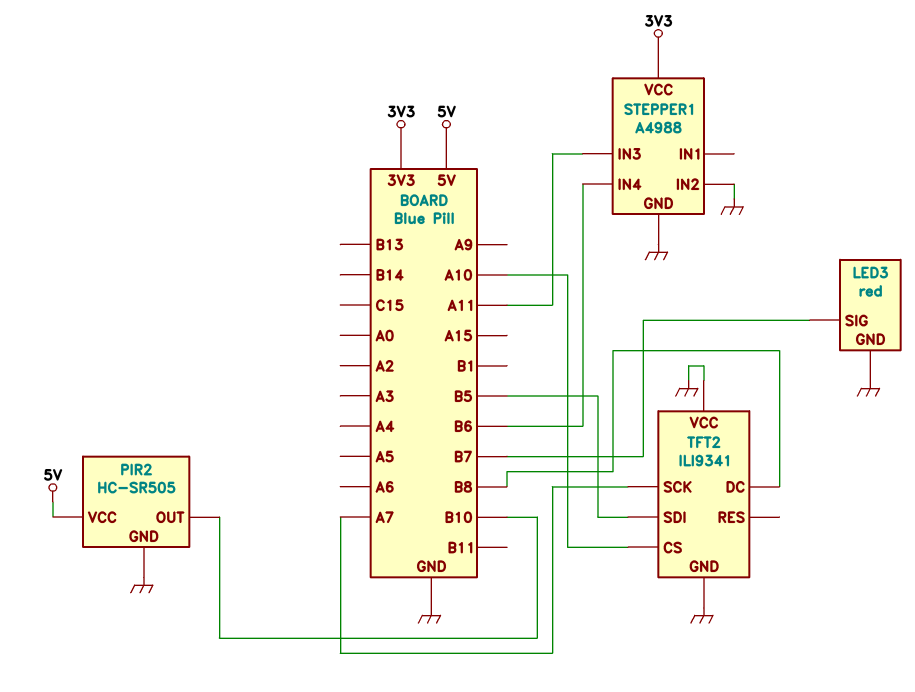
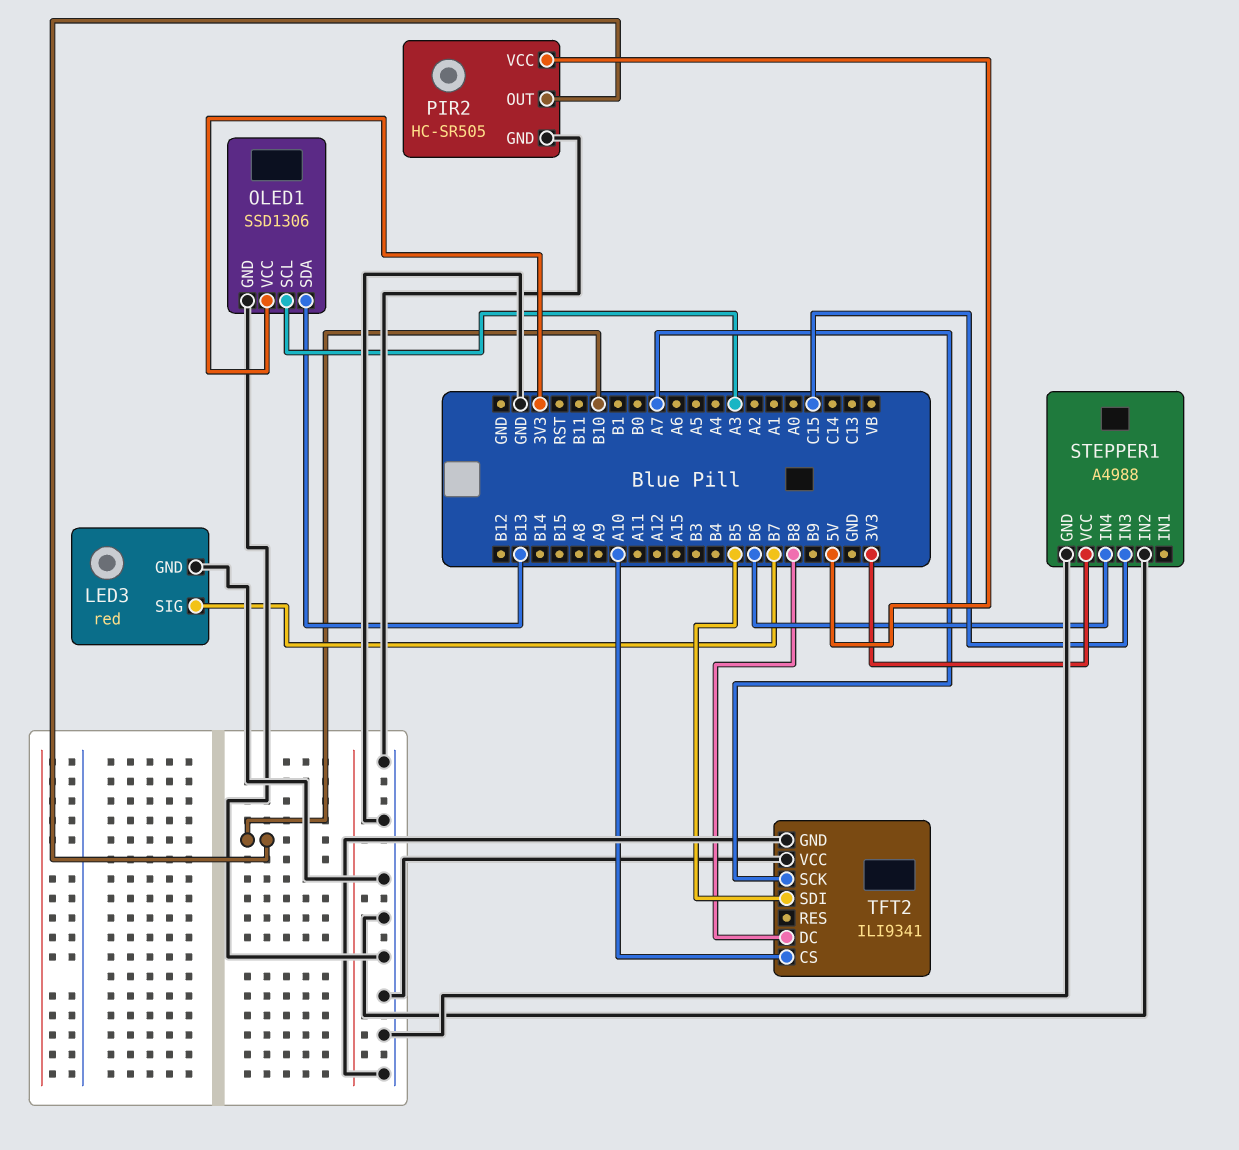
OLED1: none -> SSD1306
OLED1 pin GND: none -> GND
OLED1 pin SCL: none -> A3
OLED1 pin SDA: none -> B13
OLED1 pin VCC: none -> 3V3
STEPPER1 pin IN3: A11 -> C15

